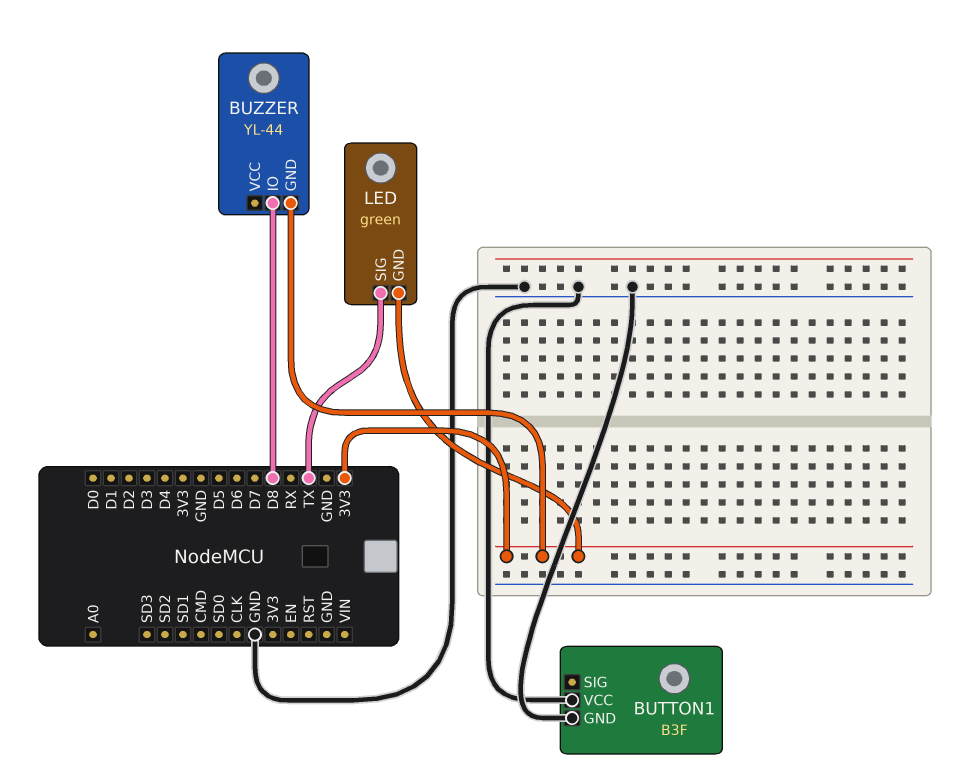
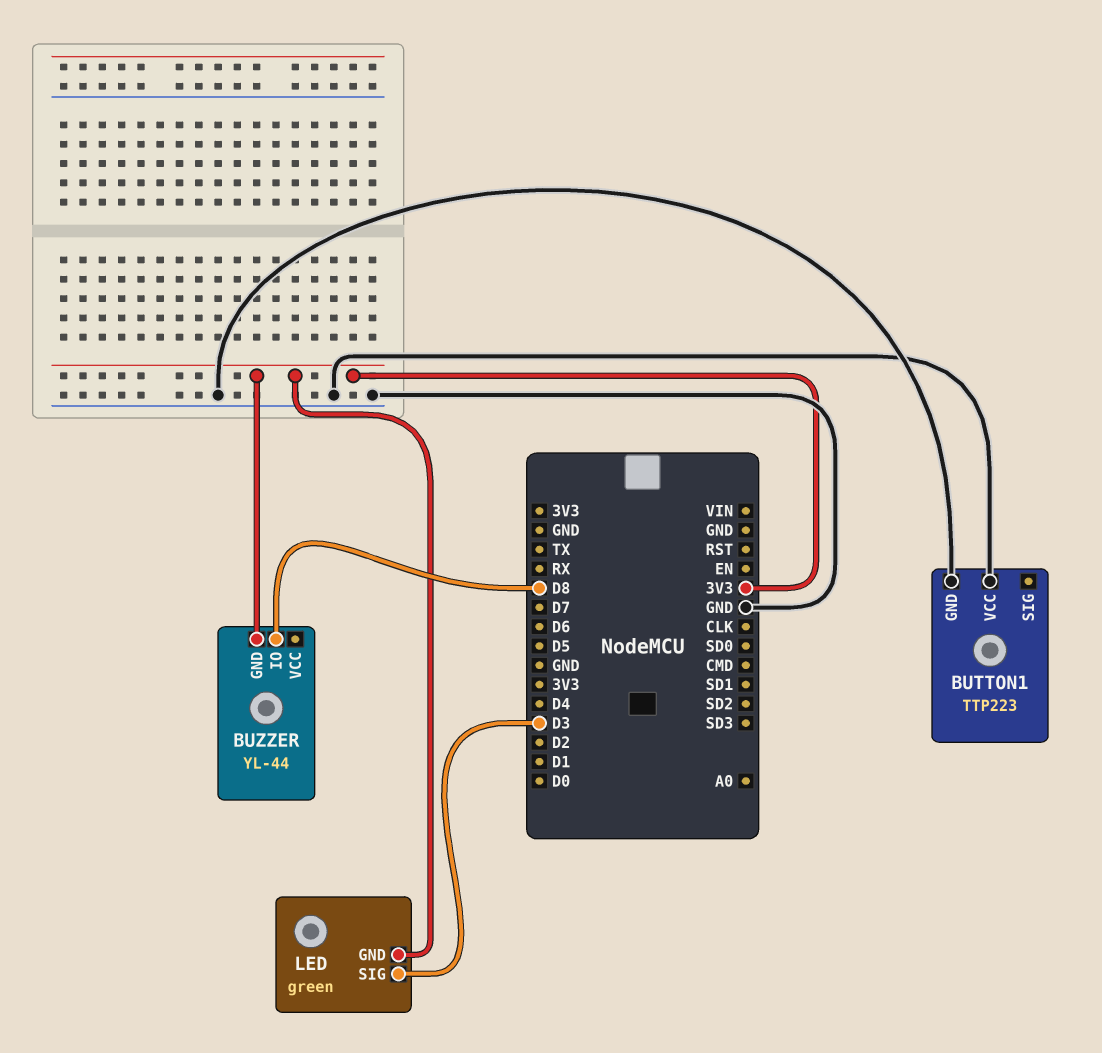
BUTTON1: B3F -> TTP223
LED pin SIG: TX -> D3

